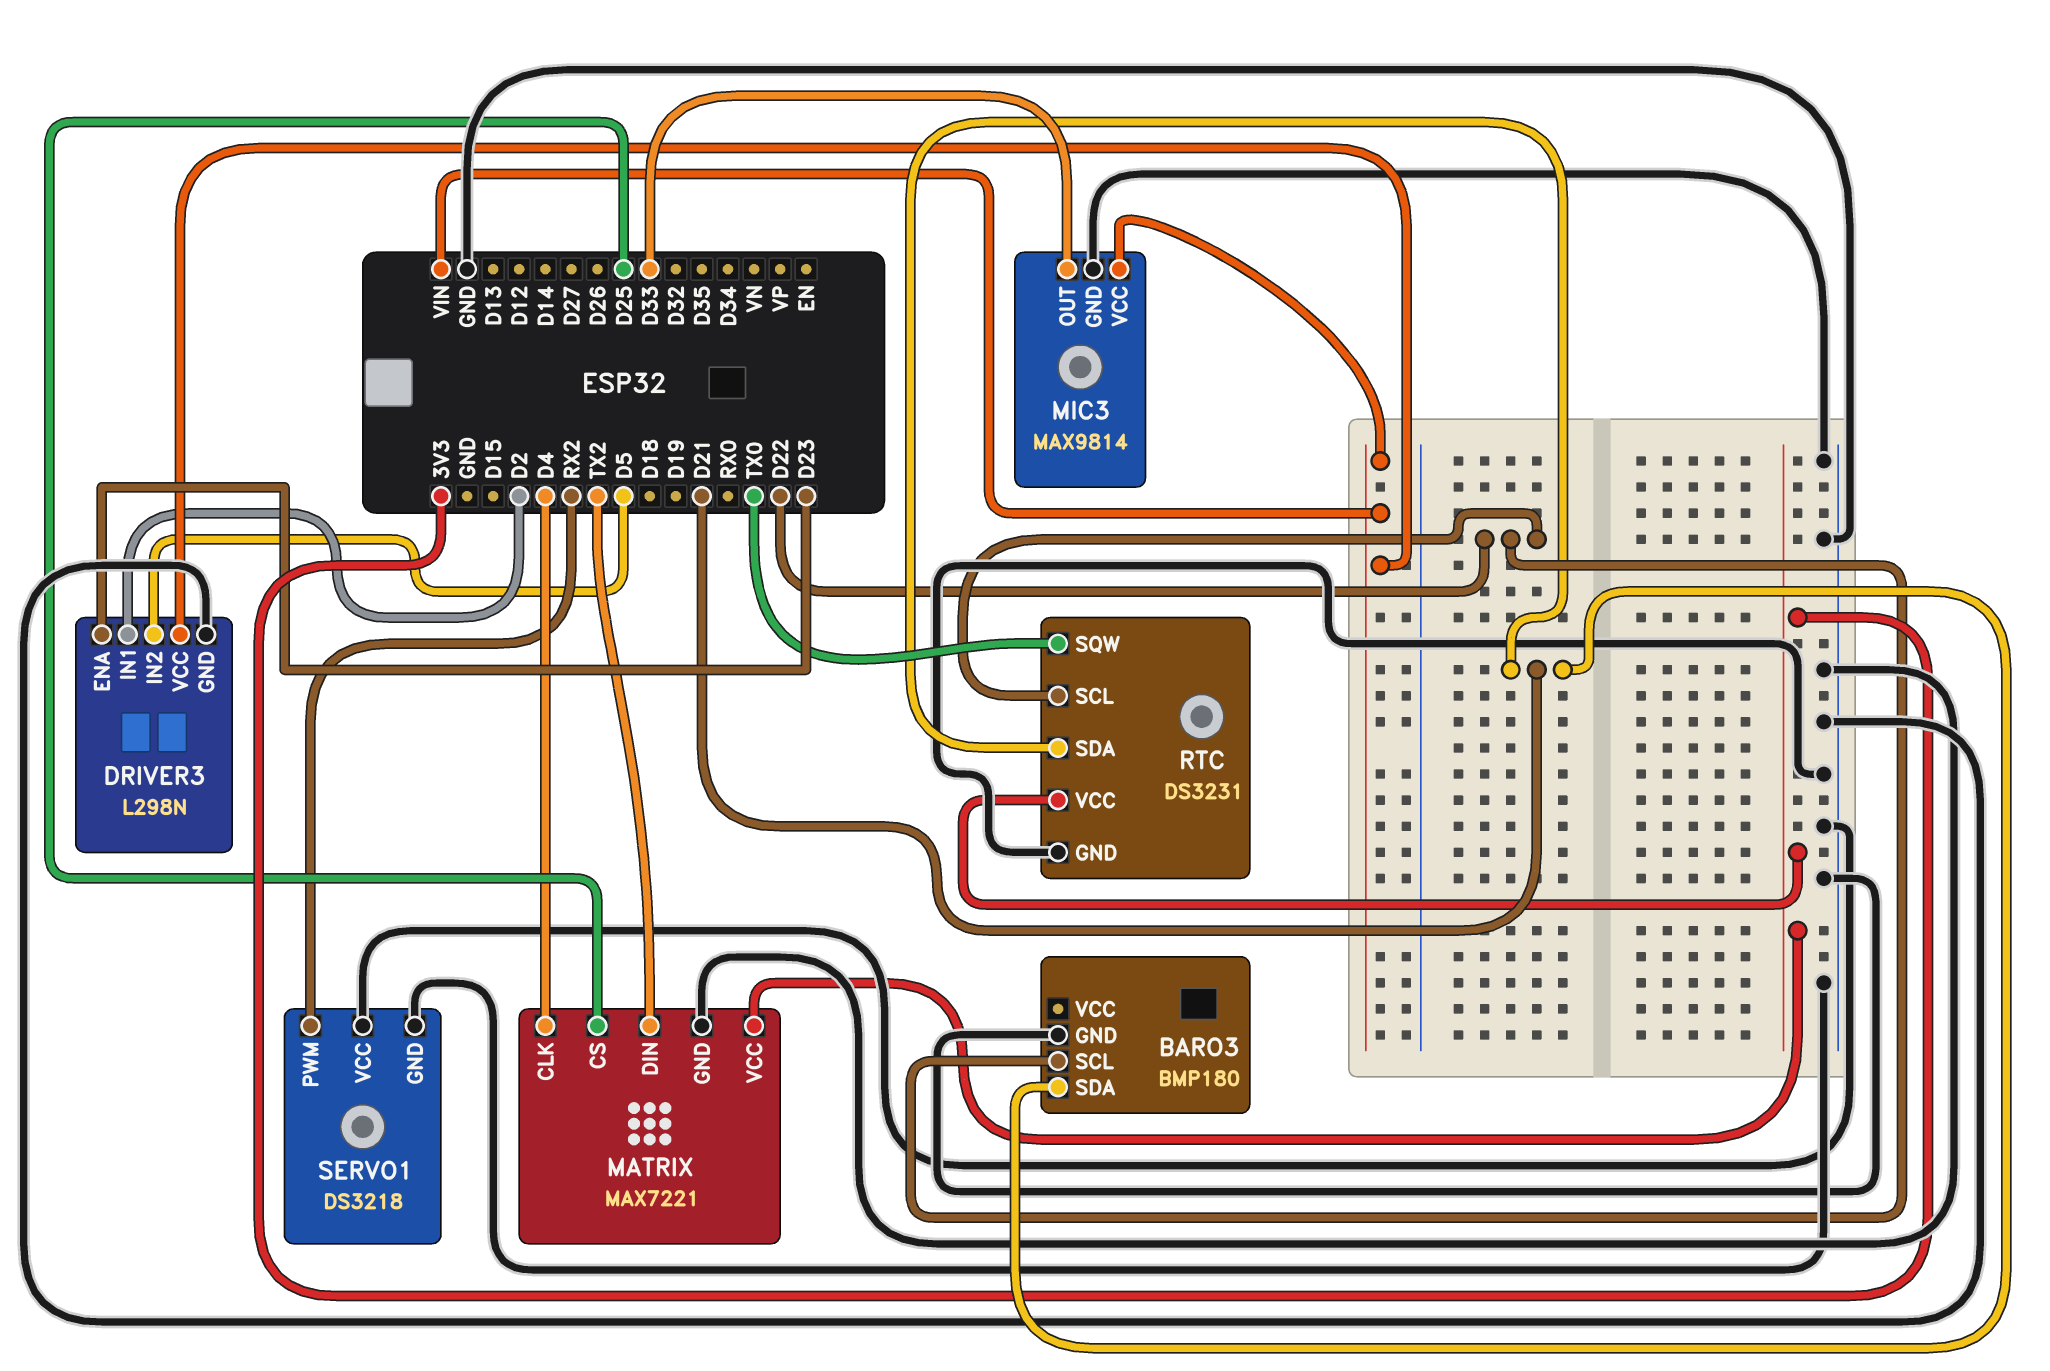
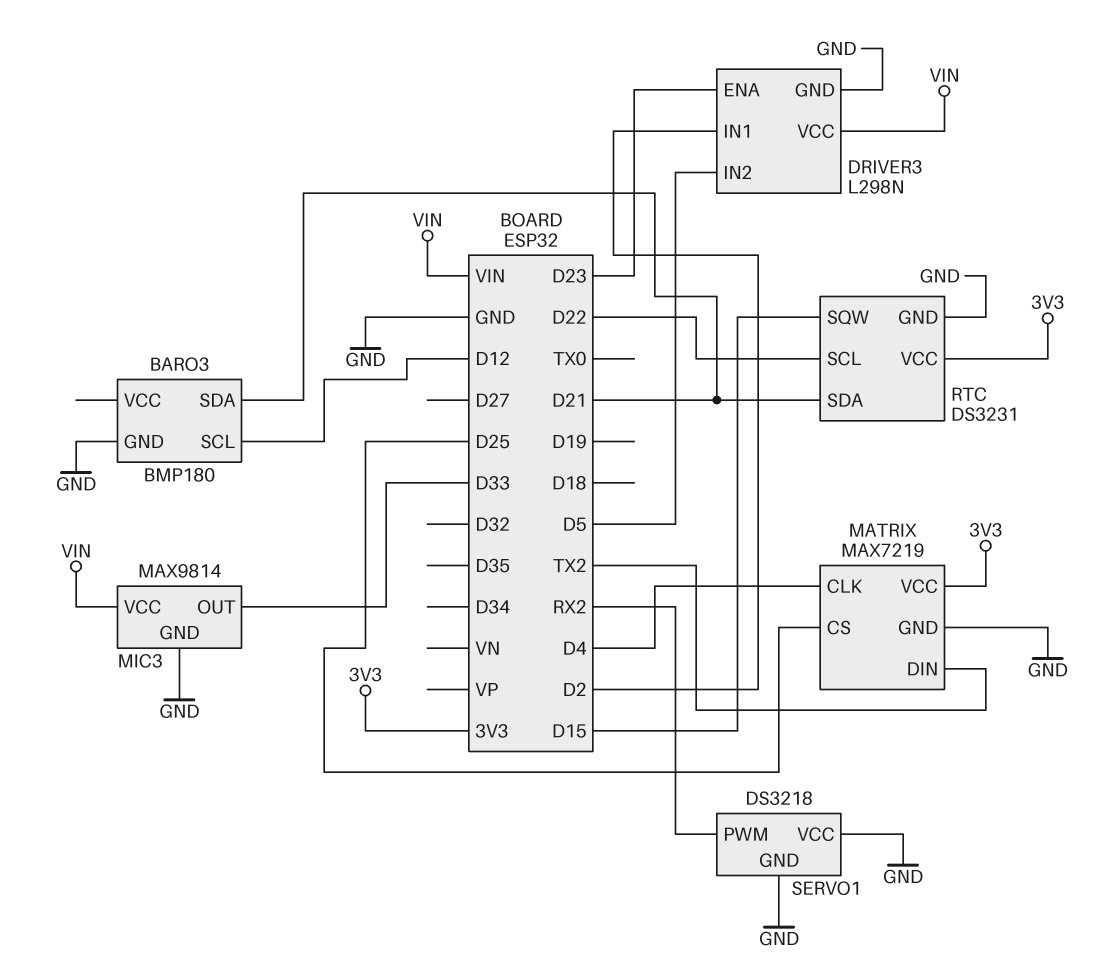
BARO3 pin SCL: D22 -> D12
MATRIX: MAX7221 -> MAX7219
RTC pin SQW: TX0 -> D15

